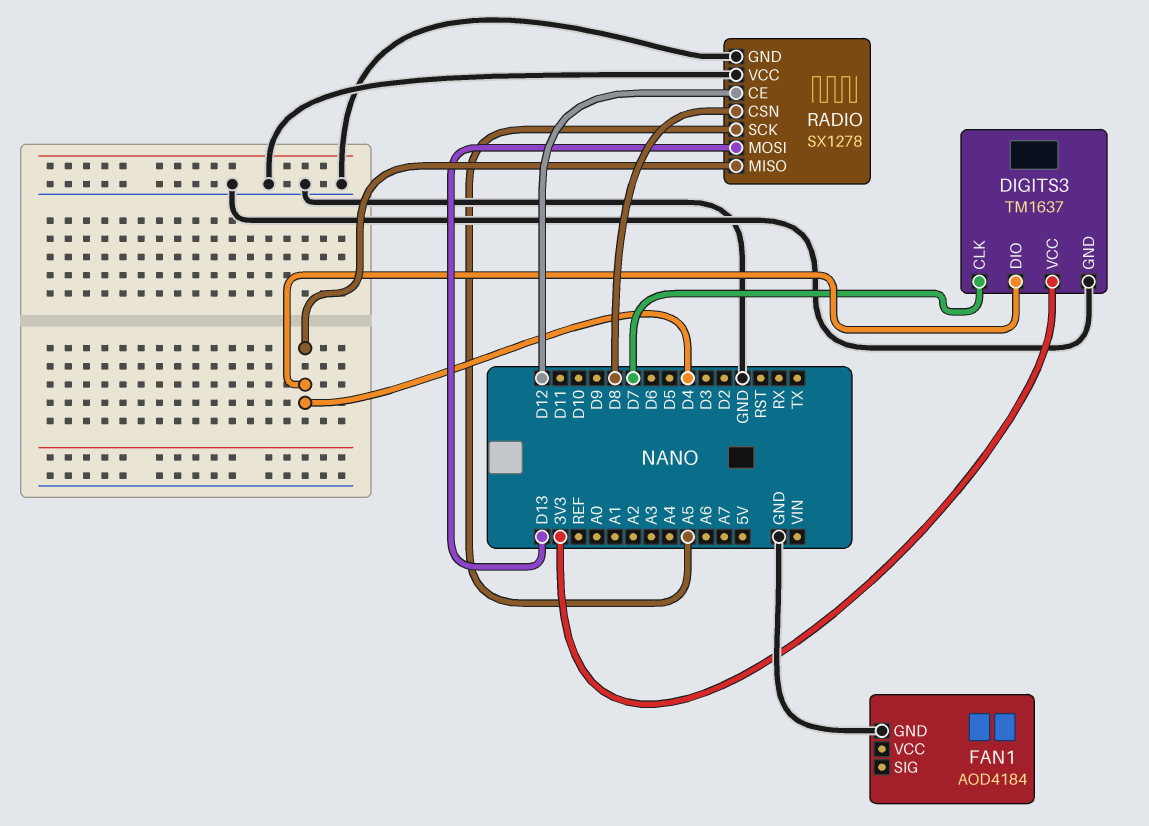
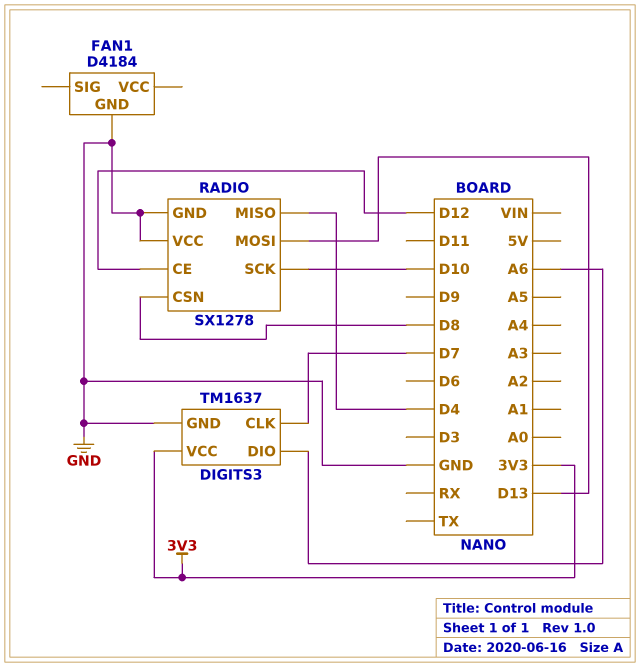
DIGITS3 pin DIO: D4 -> A6
FAN1: AOD4184 -> D4184
RADIO pin SCK: A5 -> D10

